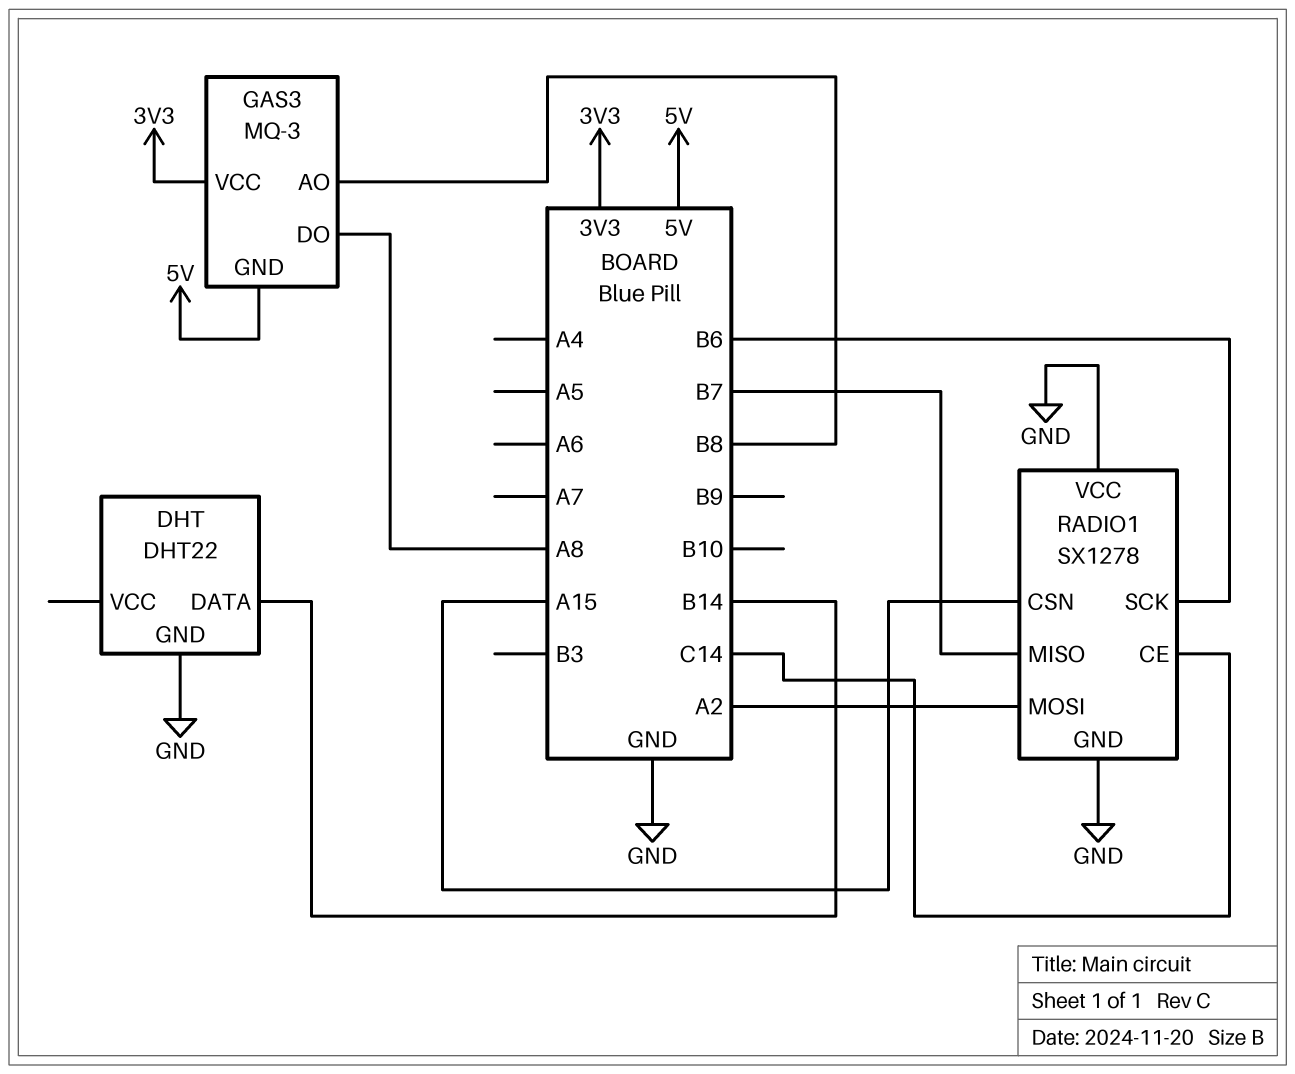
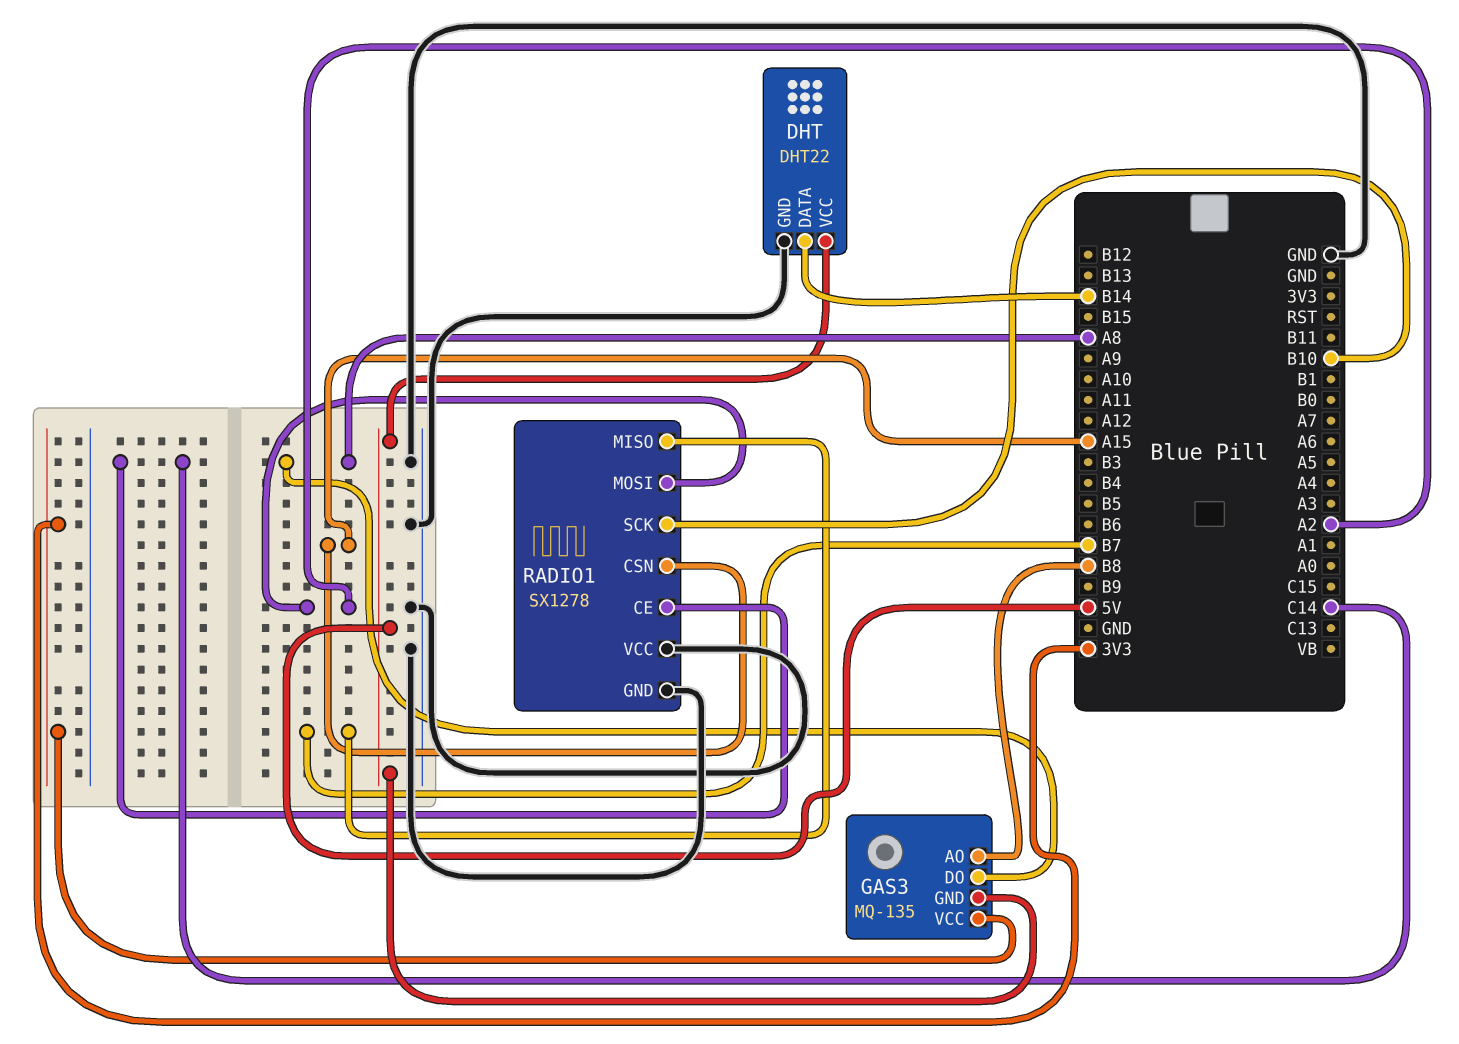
DHT pin VCC: none -> 5V
GAS3: MQ-3 -> MQ-135
RADIO1 pin SCK: B6 -> B10

